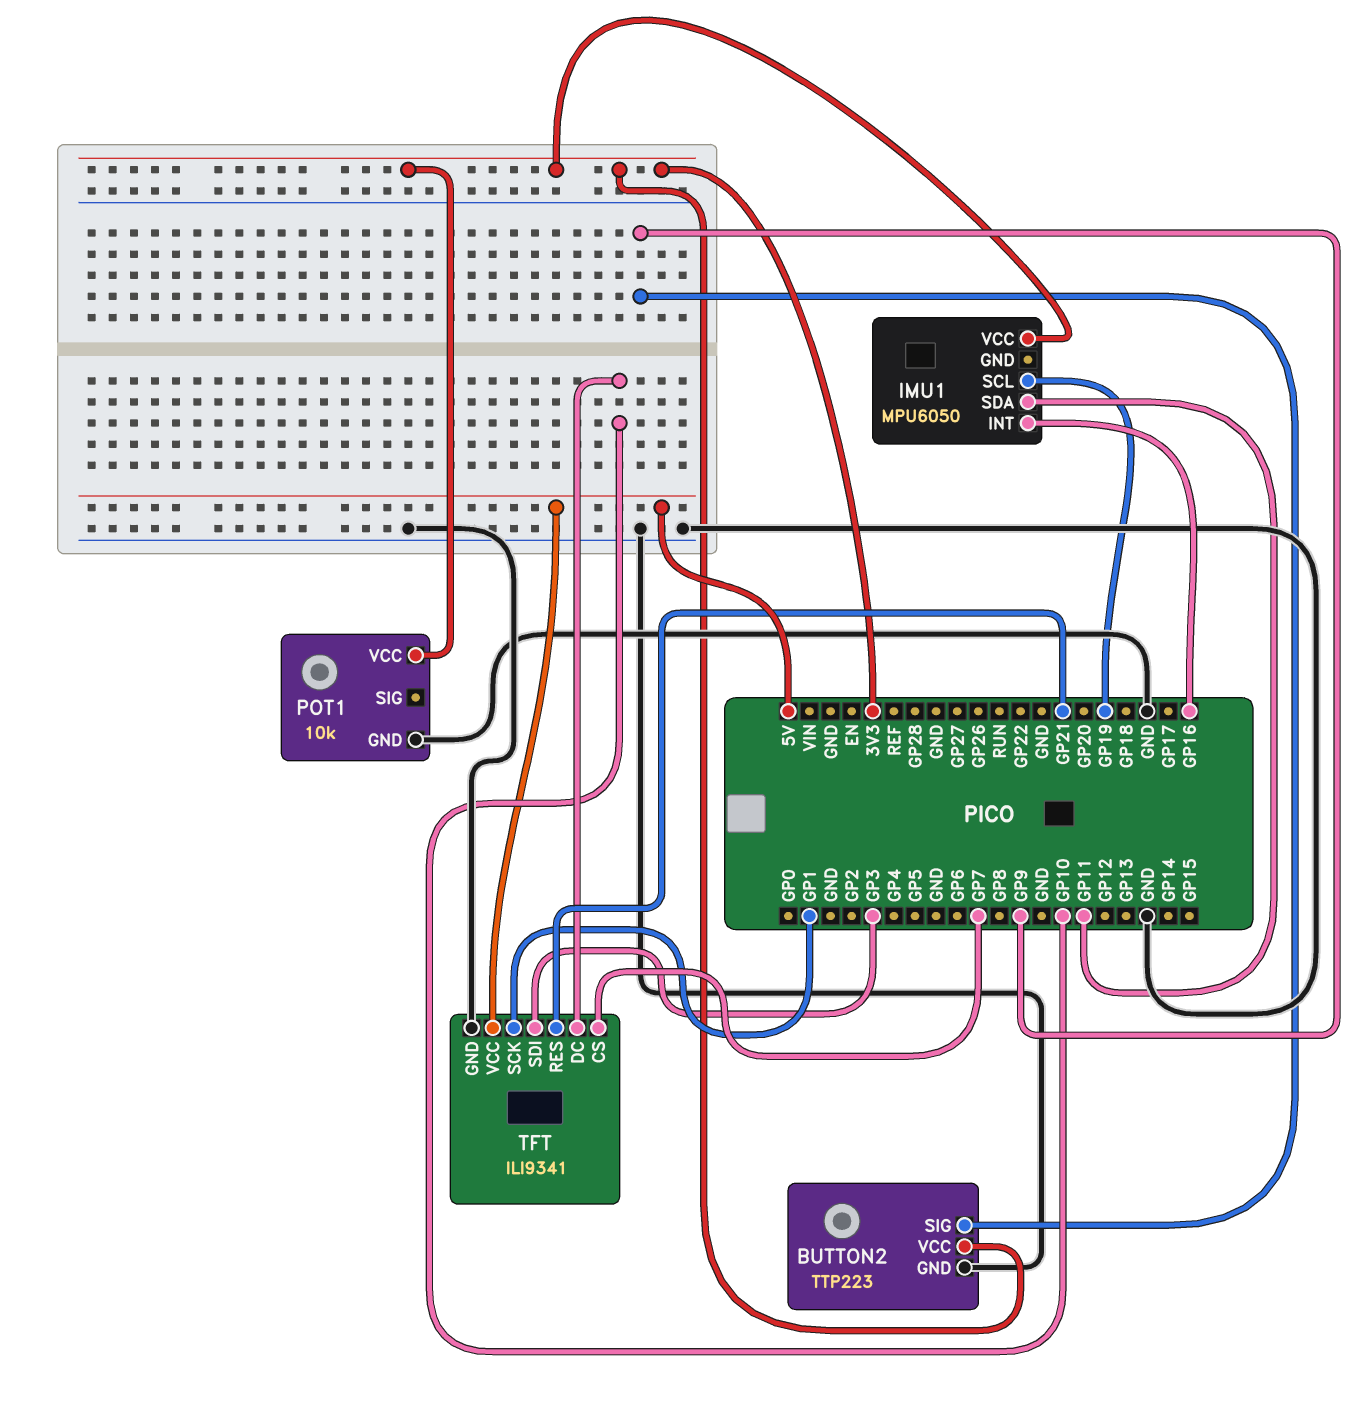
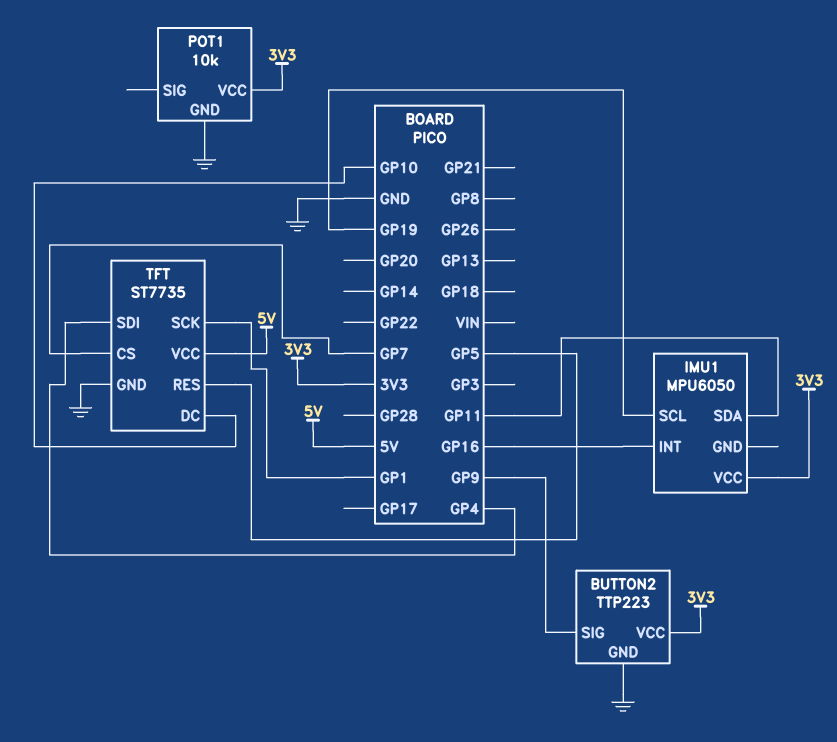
TFT: ILI9341 -> ST7735
TFT pin RES: GP21 -> GP5
TFT pin SDI: GP3 -> GP4

